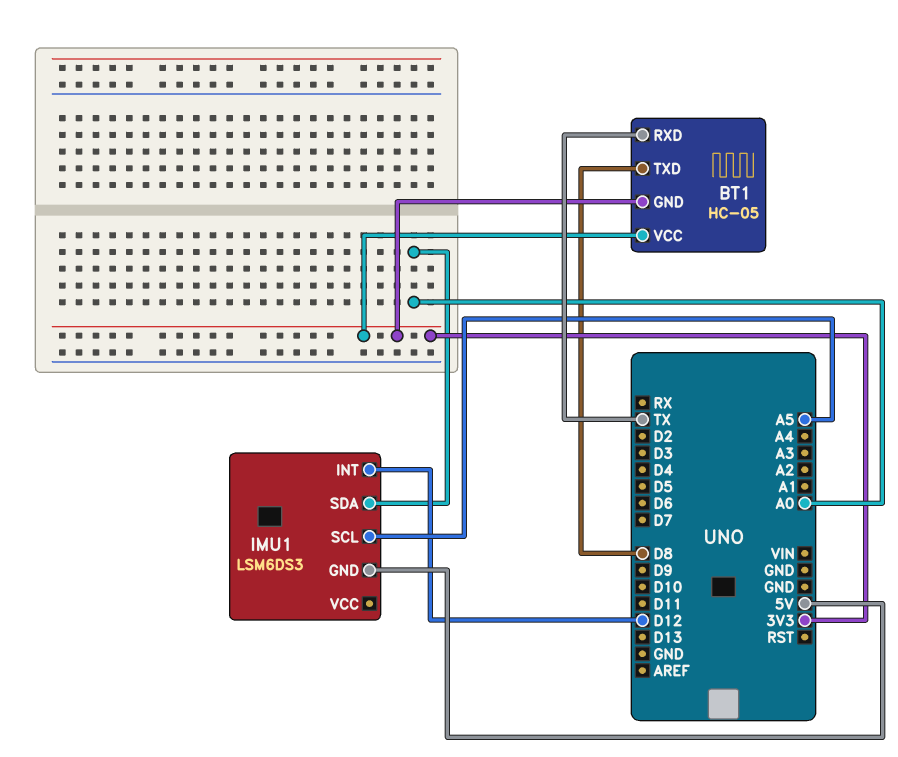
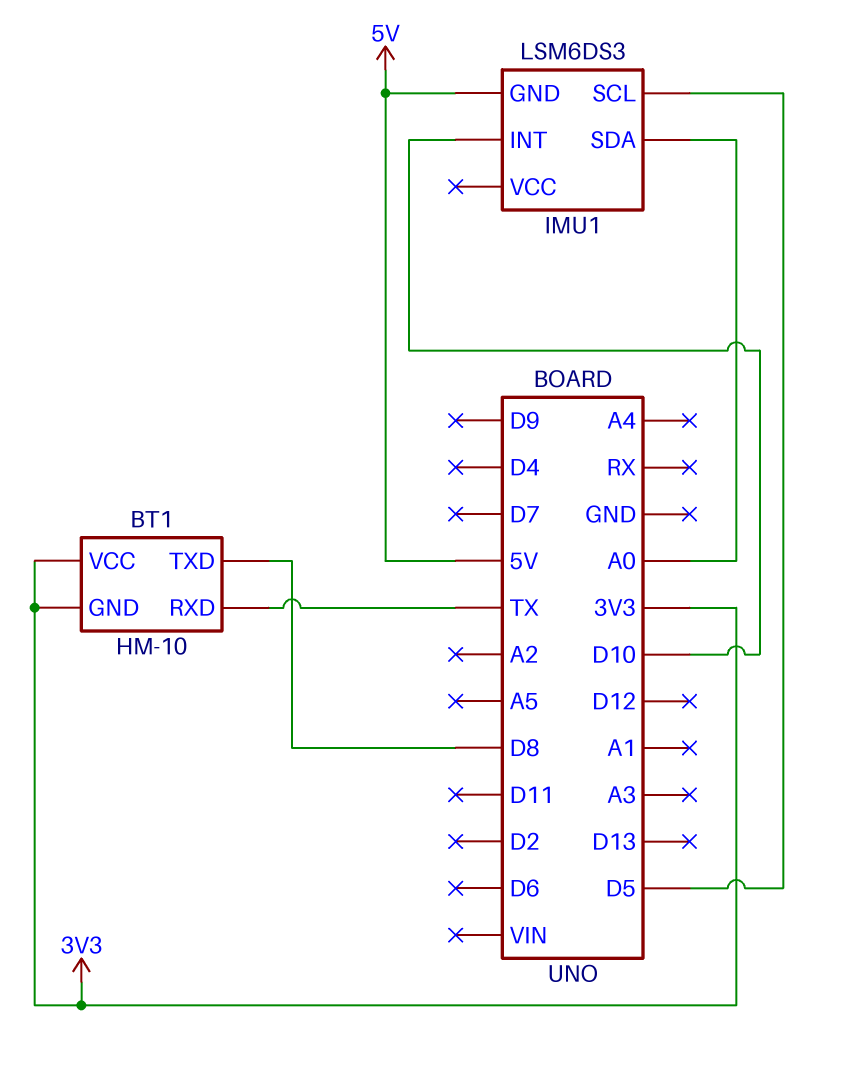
BT1: HC-05 -> HM-10
IMU1 pin INT: D12 -> D10
IMU1 pin SCL: A5 -> D5

